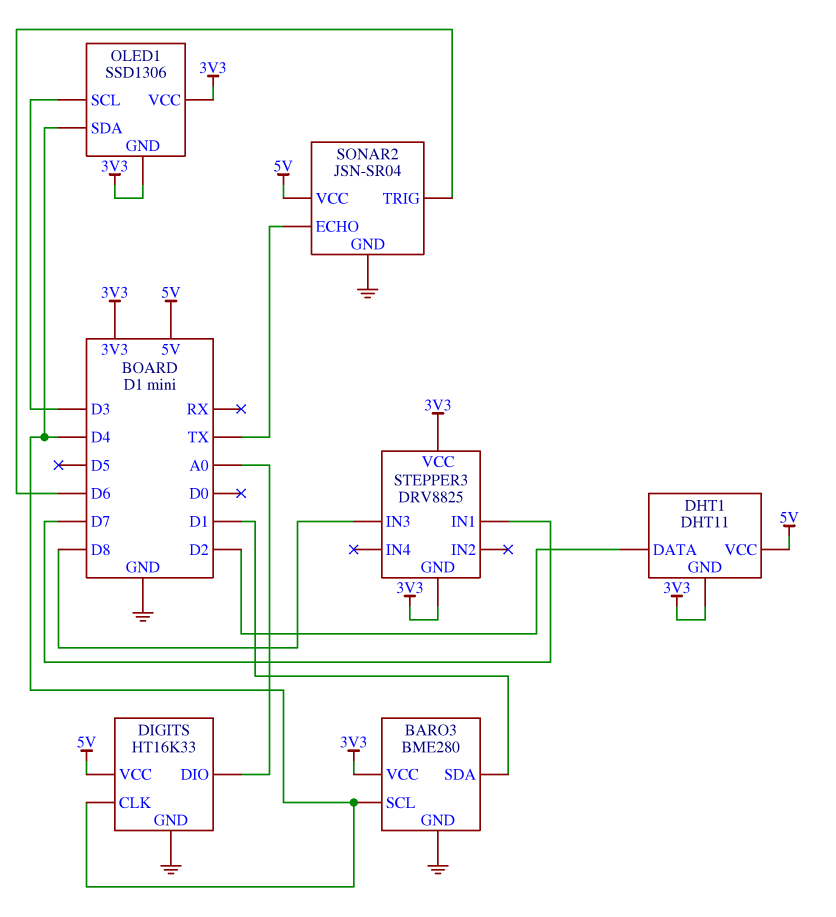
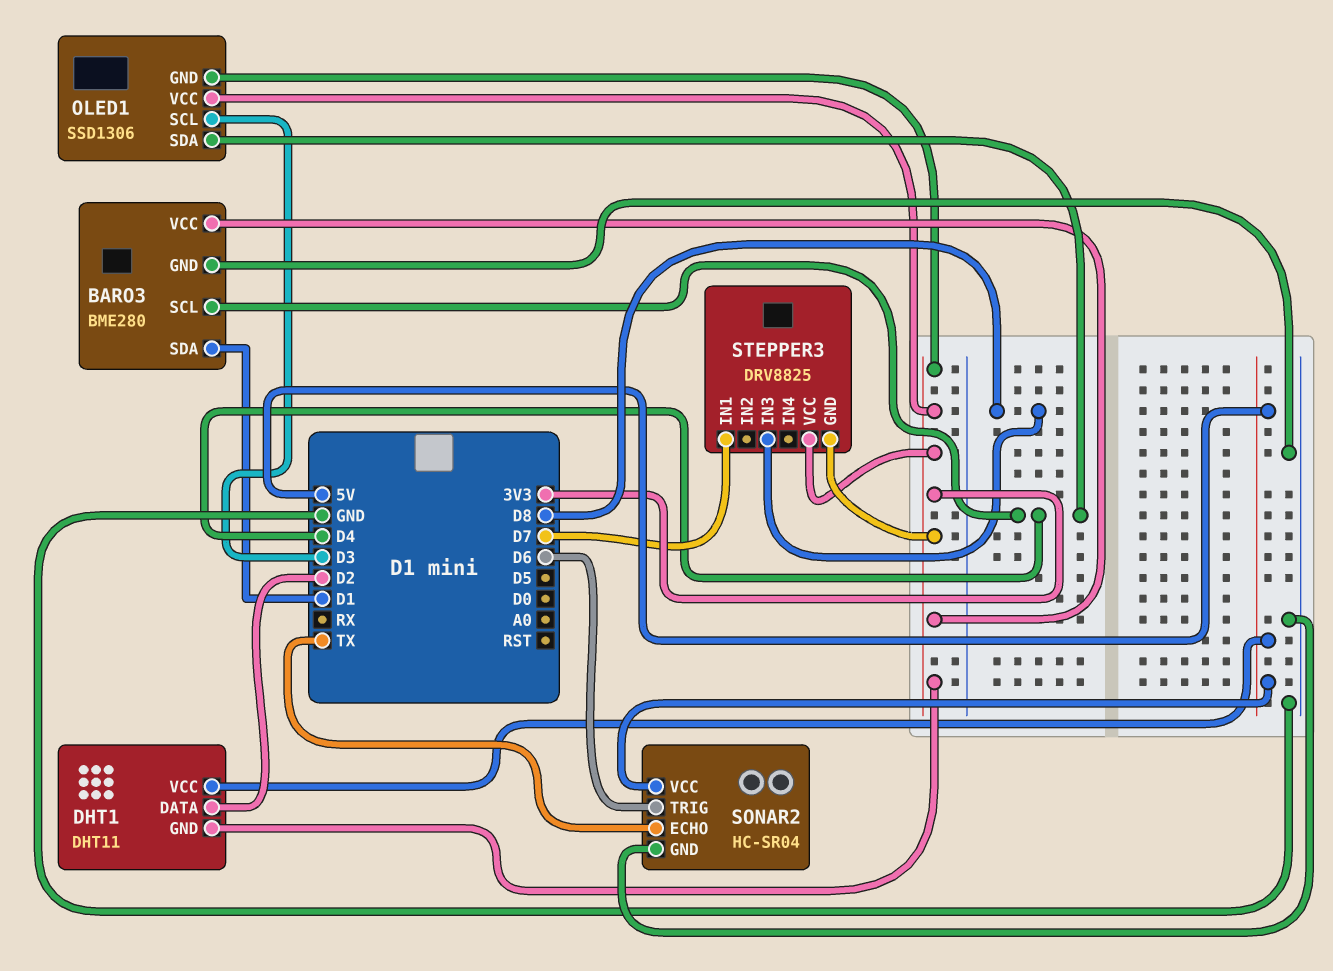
DIGITS: HT16K33 -> none
DIGITS pin CLK: D4 -> none
DIGITS pin DIO: A0 -> none
DIGITS pin GND: GND -> none
DIGITS pin VCC: 5V -> none
SONAR2: JSN-SR04 -> HC-SR04

